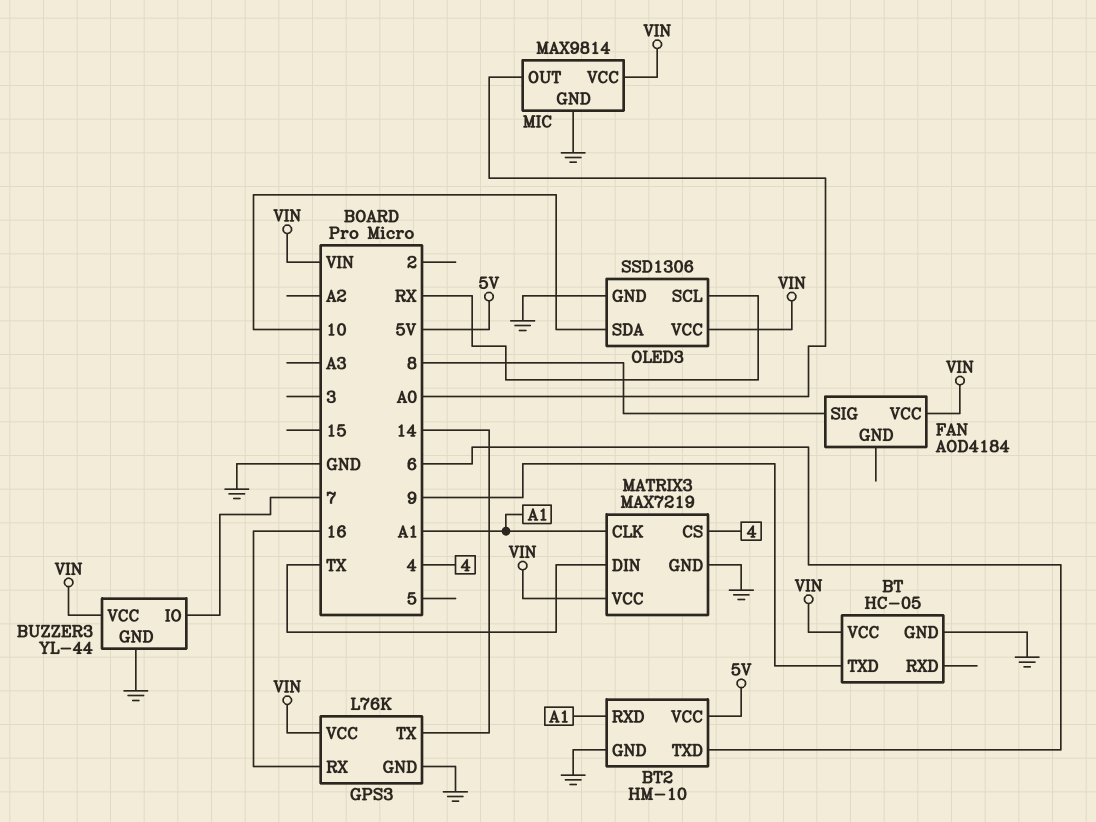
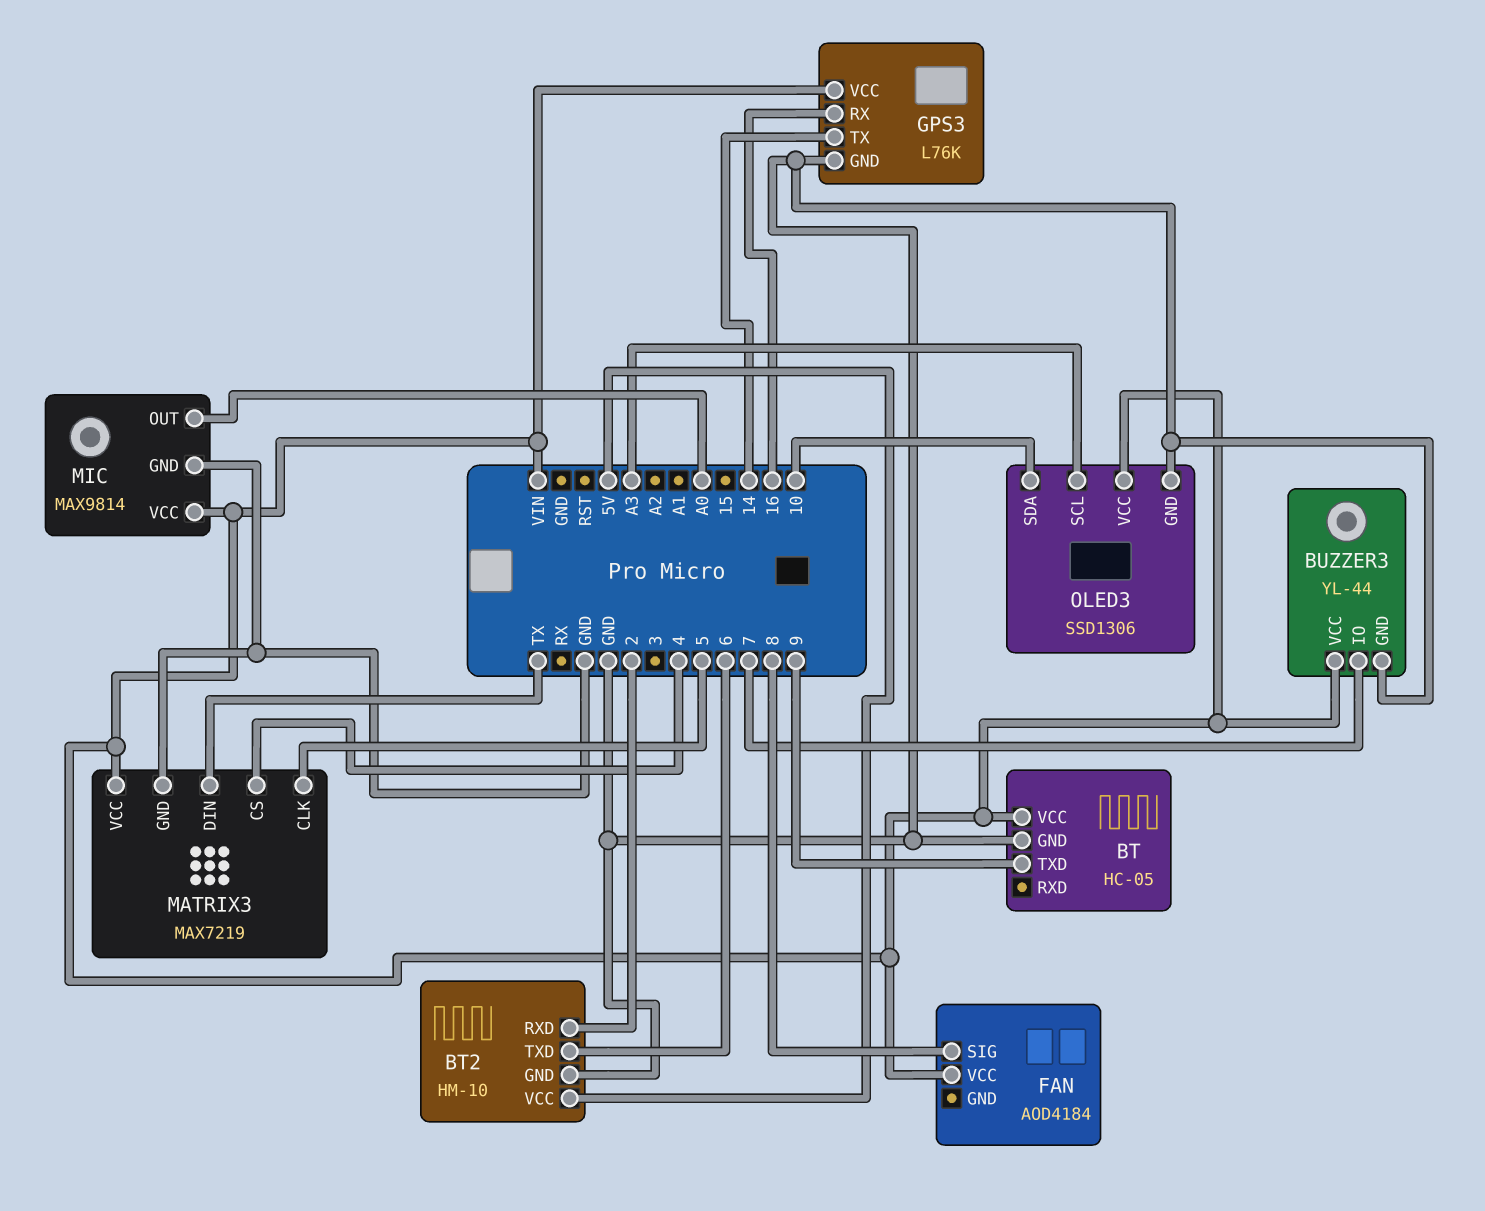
BT2 pin RXD: A1 -> 2
MATRIX3 pin CLK: A1 -> 5
OLED3 pin SCL: RX -> A3

